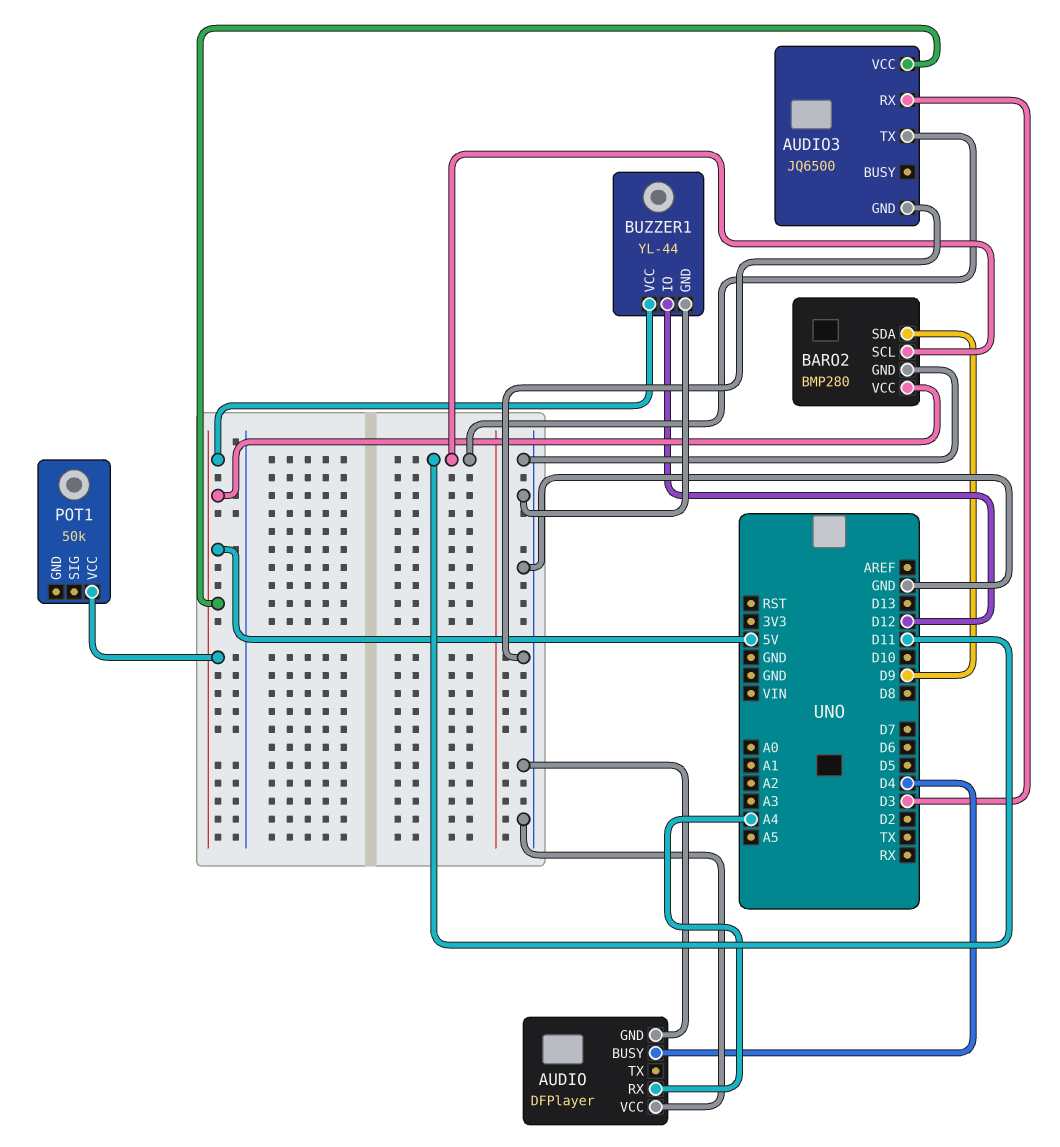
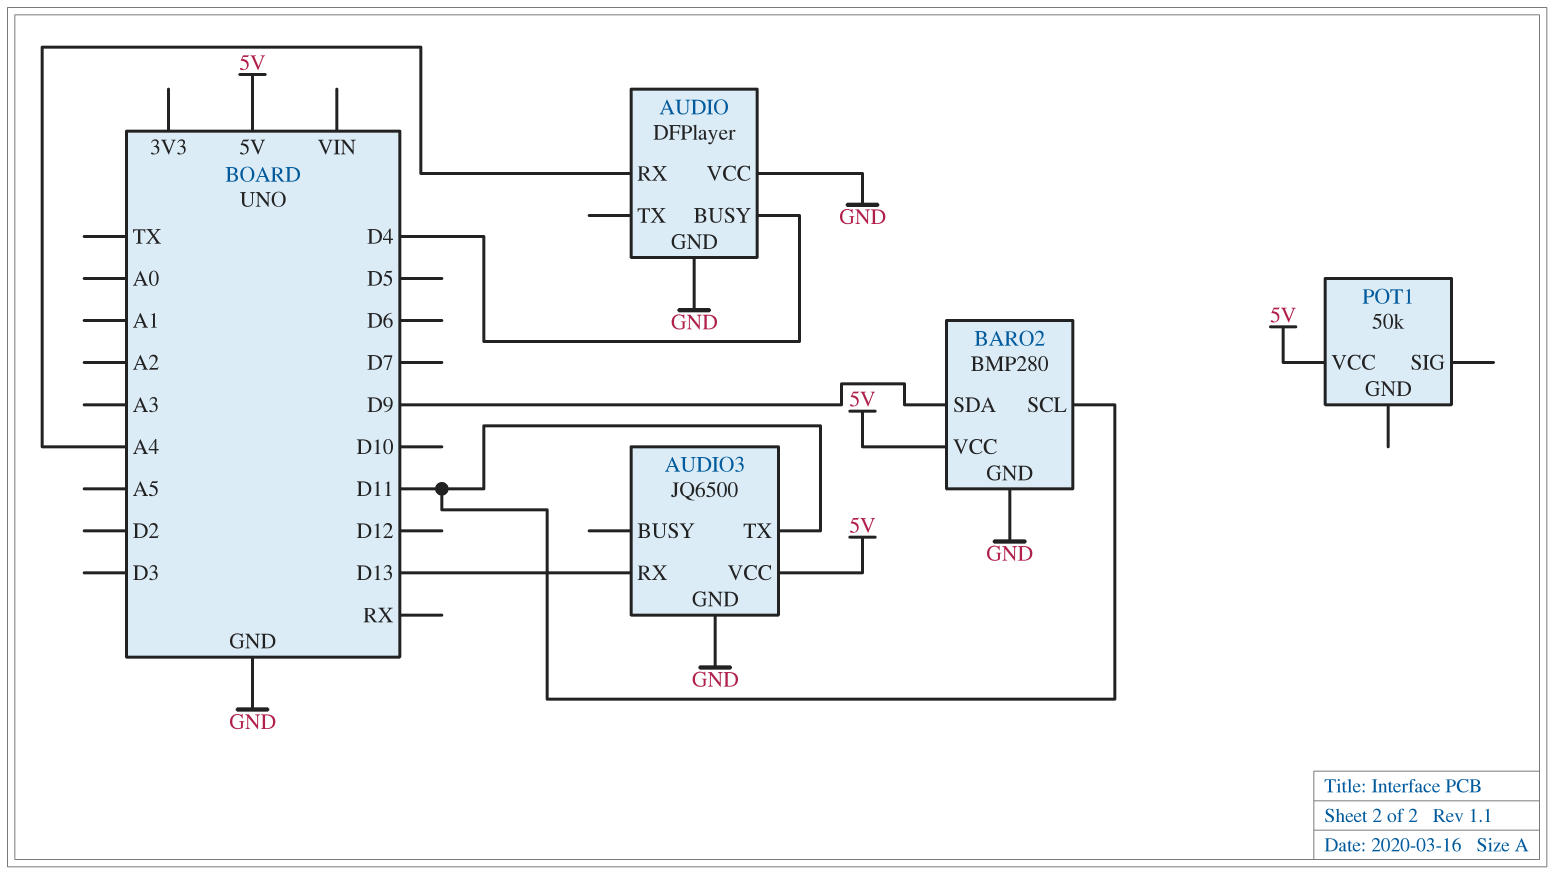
AUDIO3 pin RX: D3 -> D13
BUZZER1: YL-44 -> none
BUZZER1 pin GND: GND -> none
BUZZER1 pin IO: D12 -> none
BUZZER1 pin VCC: 5V -> none

